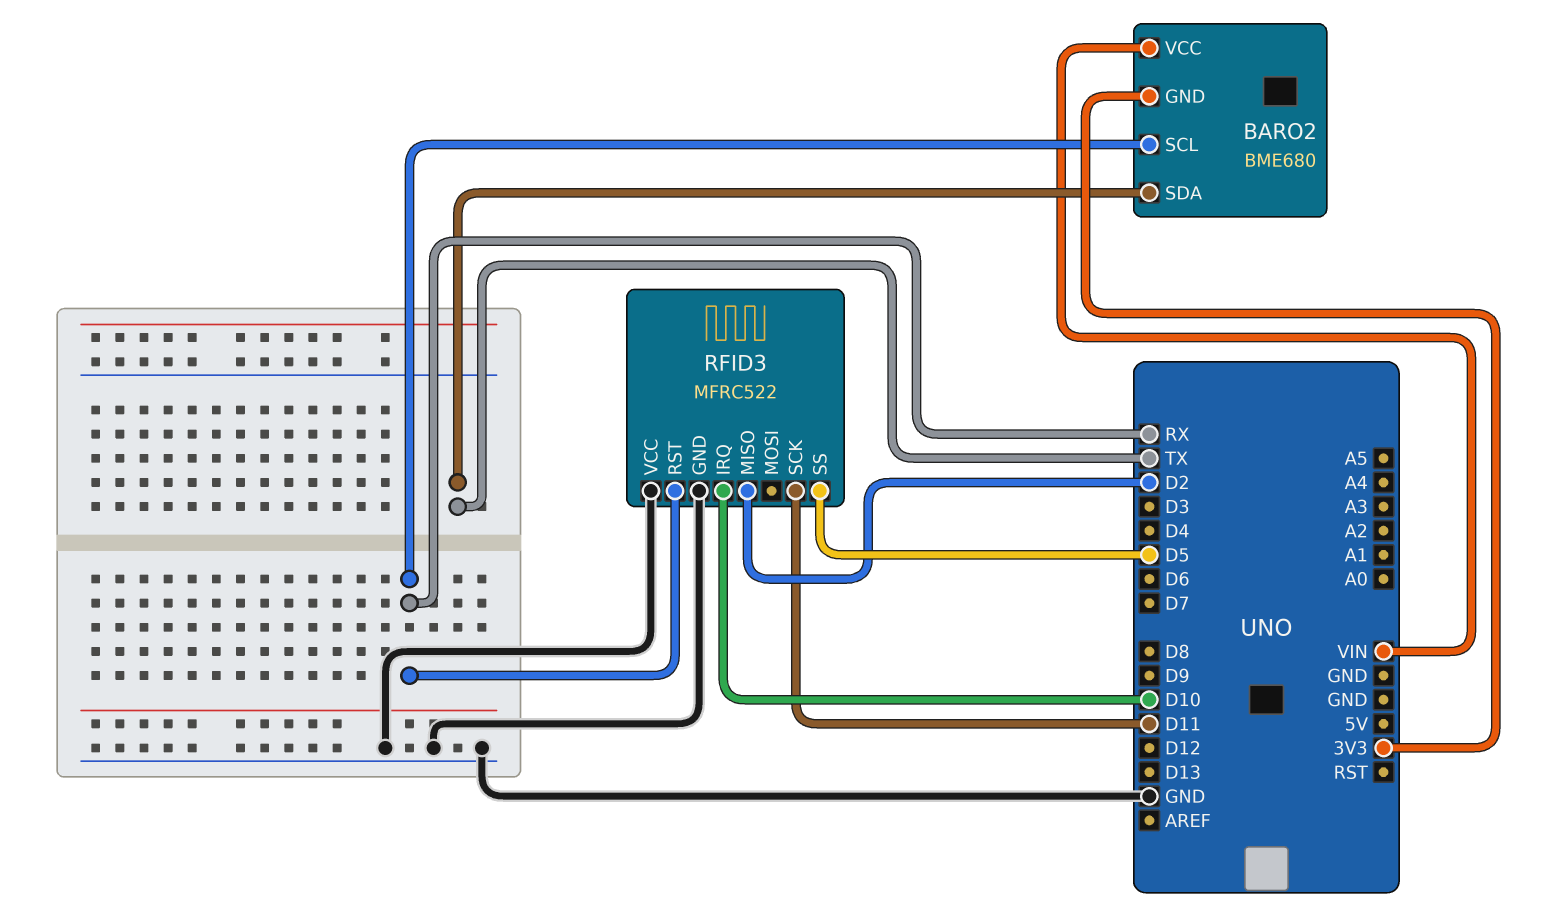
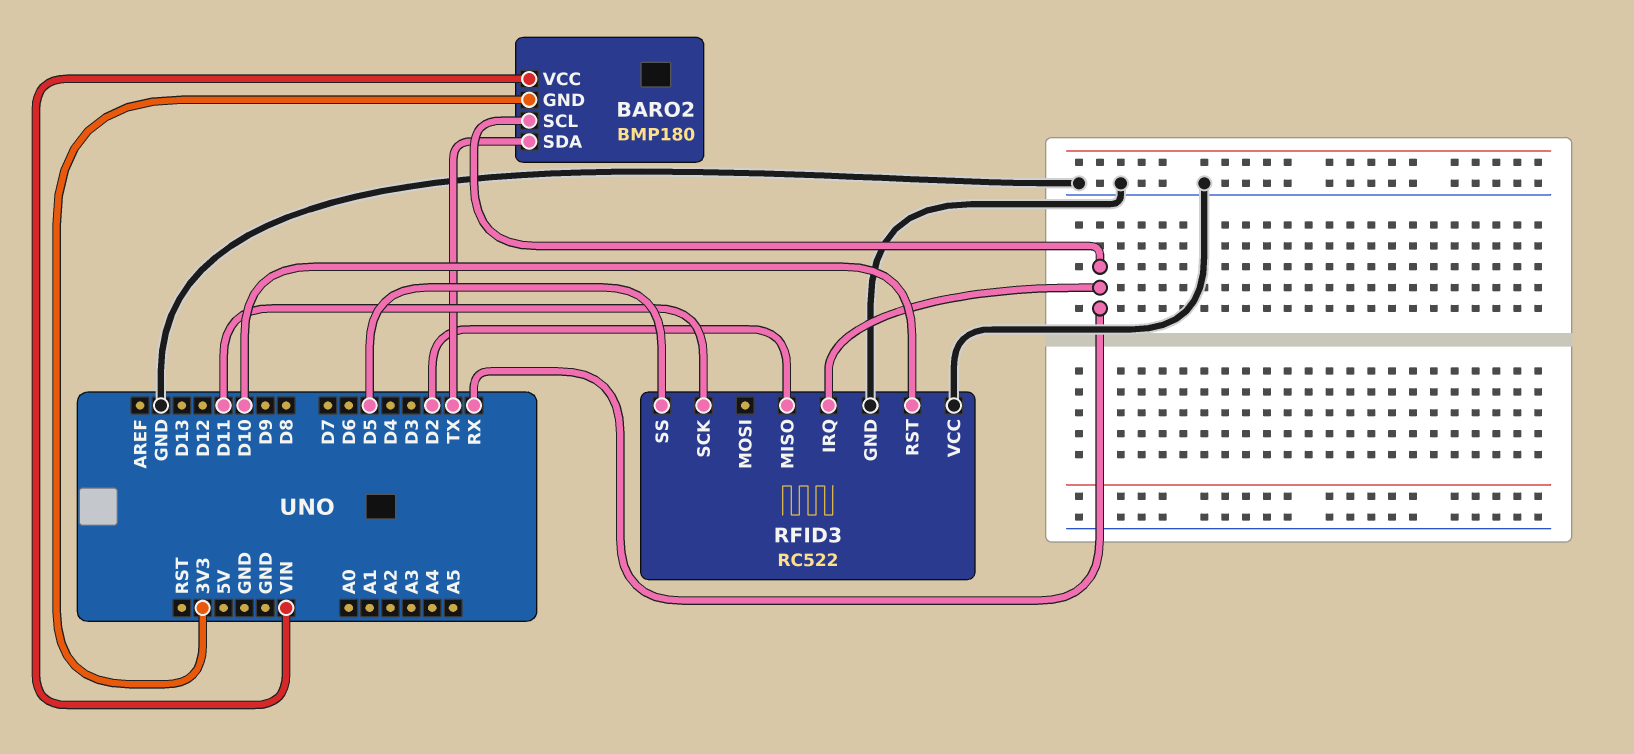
BARO2: BME680 -> BMP180
RFID3: MFRC522 -> RC522
RFID3 pin IRQ: D10 -> RX
RFID3 pin RST: RX -> D10

